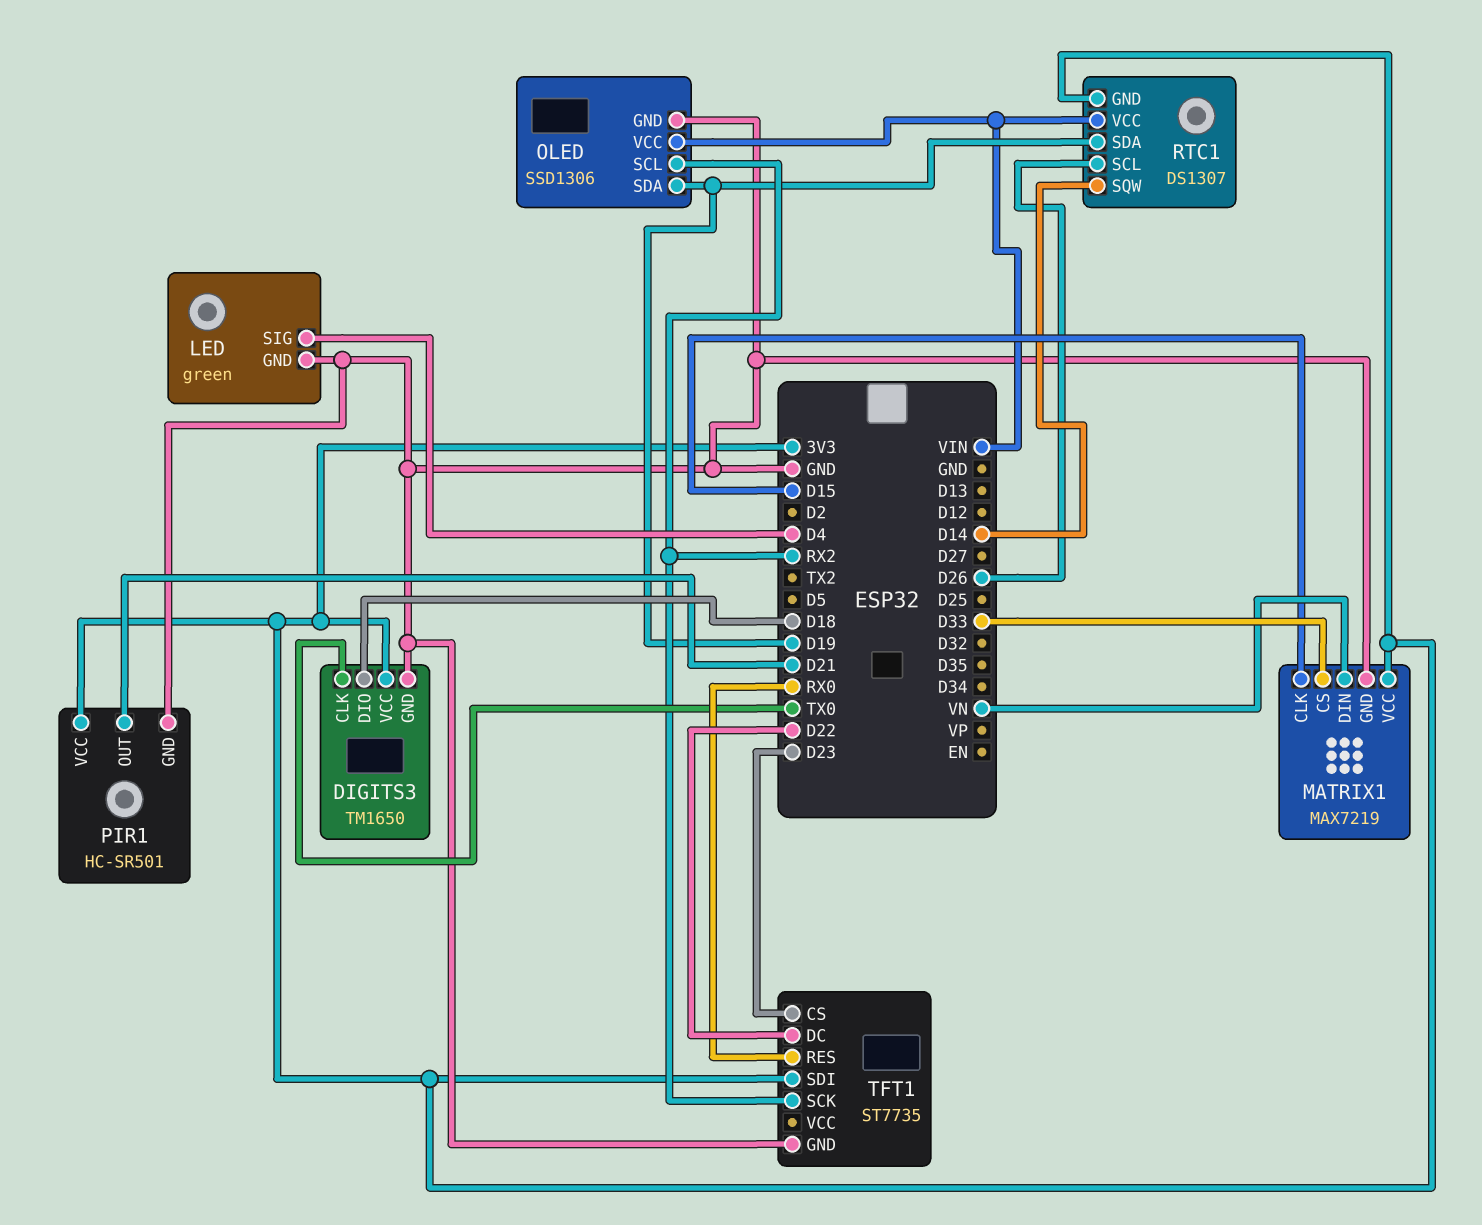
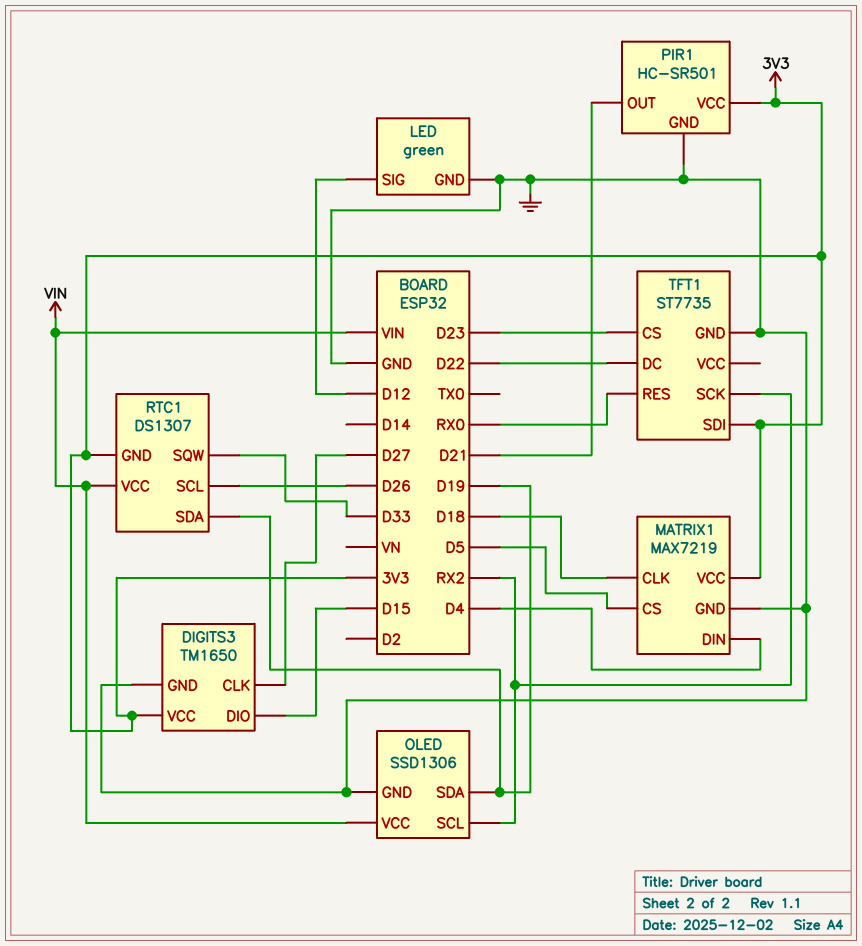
DIGITS3 pin CLK: TX0 -> D27
DIGITS3 pin DIO: D18 -> D15
LED pin SIG: D4 -> D12
MATRIX1 pin CLK: D15 -> D18
MATRIX1 pin CS: D33 -> D5
MATRIX1 pin DIN: VN -> D4
RTC1 pin SQW: D14 -> D33

